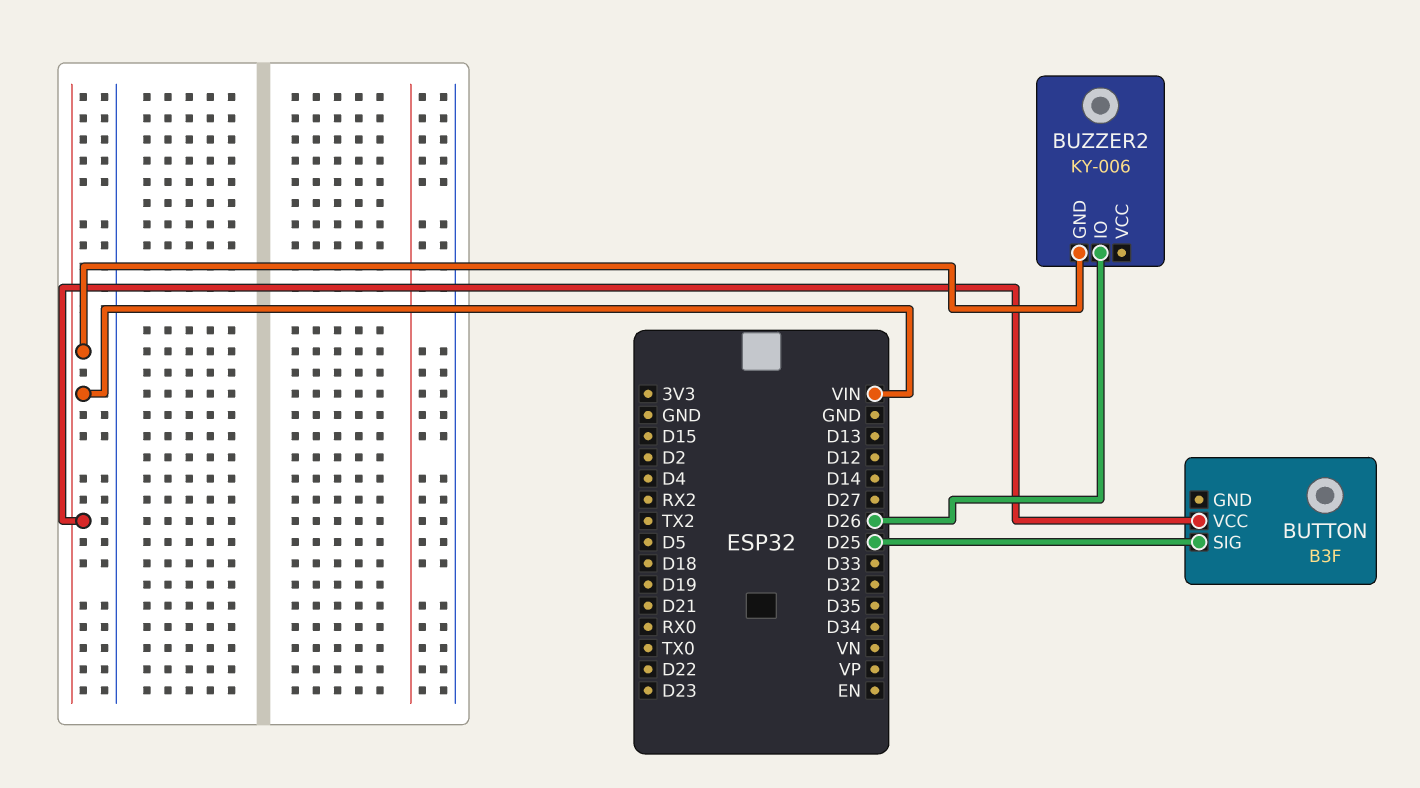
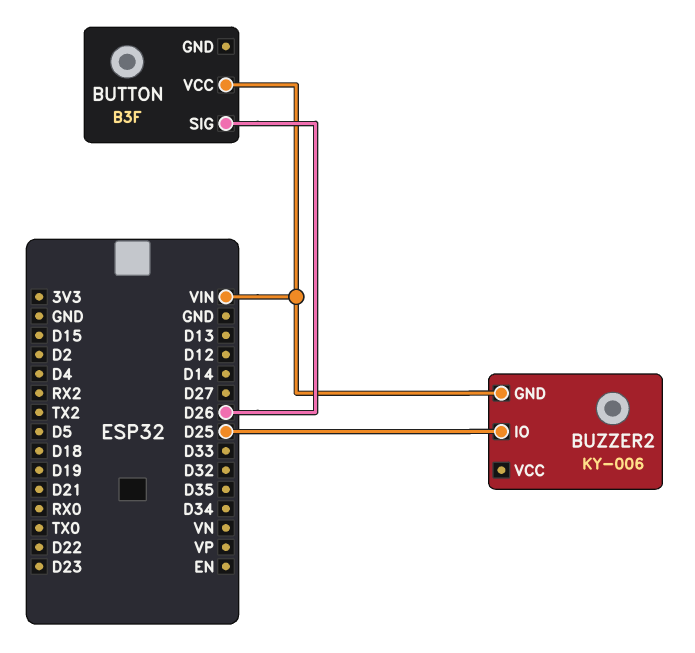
BUTTON pin SIG: D25 -> D26
BUZZER2 pin IO: D26 -> D25

